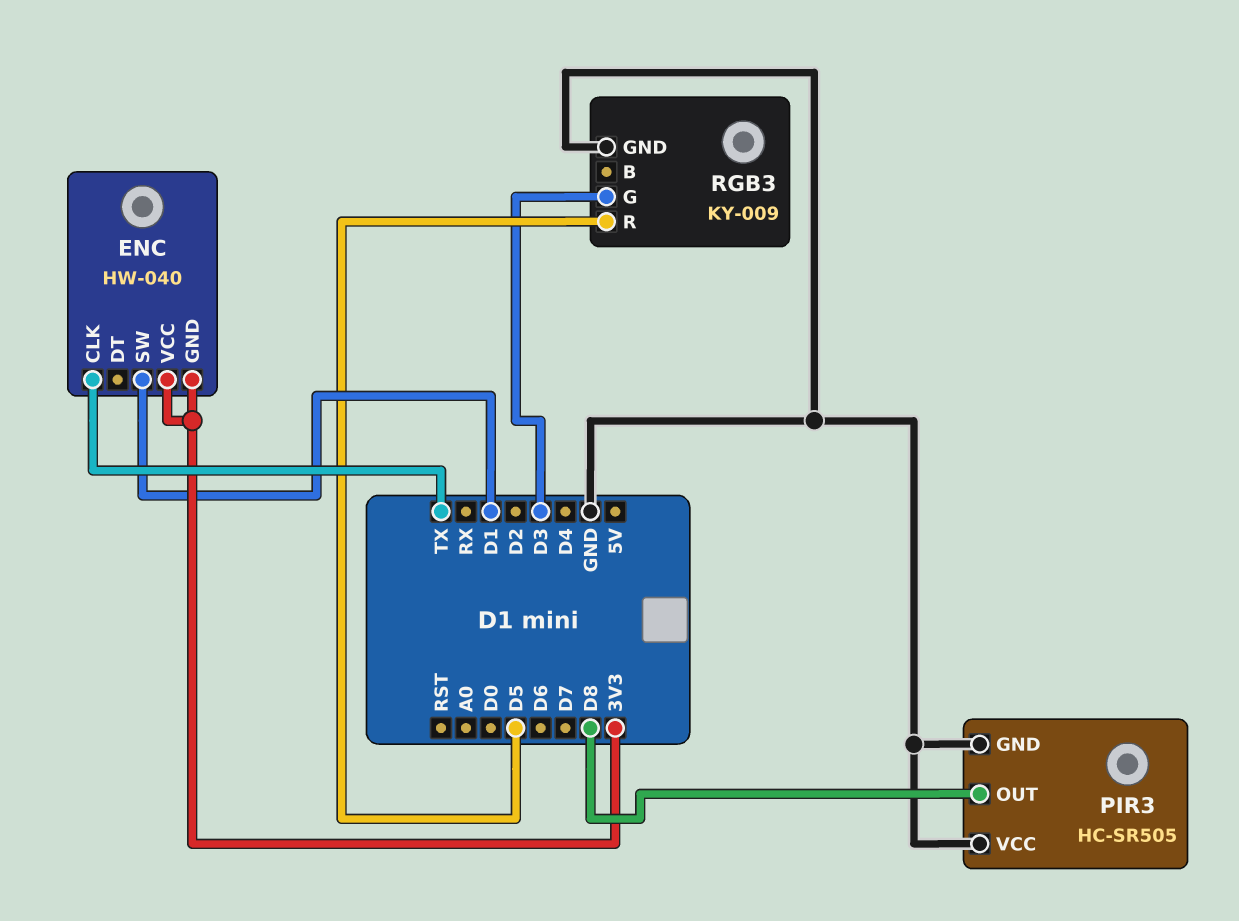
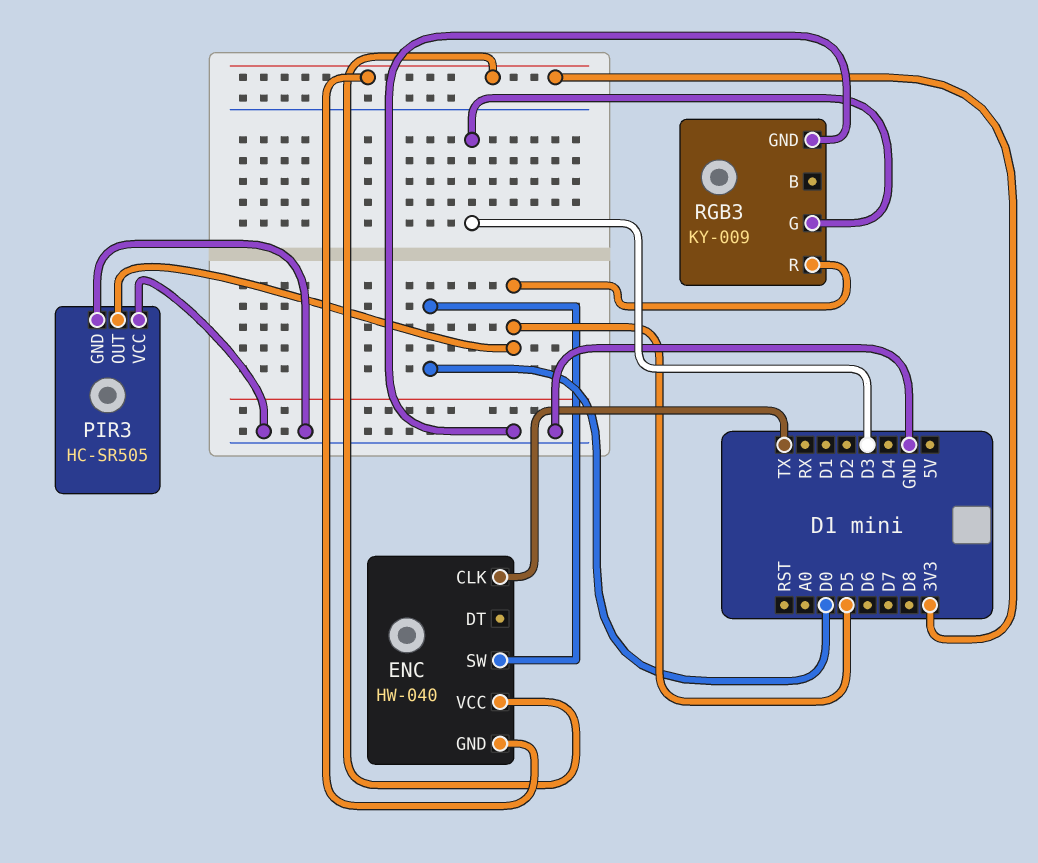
ENC pin SW: D1 -> D0
PIR3 pin OUT: D8 -> D5

